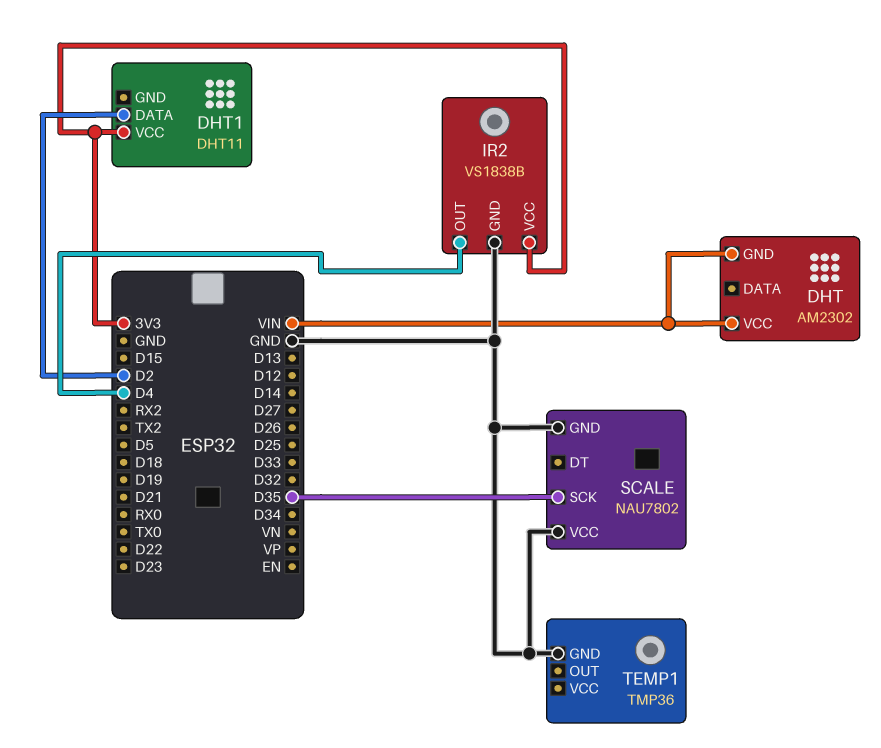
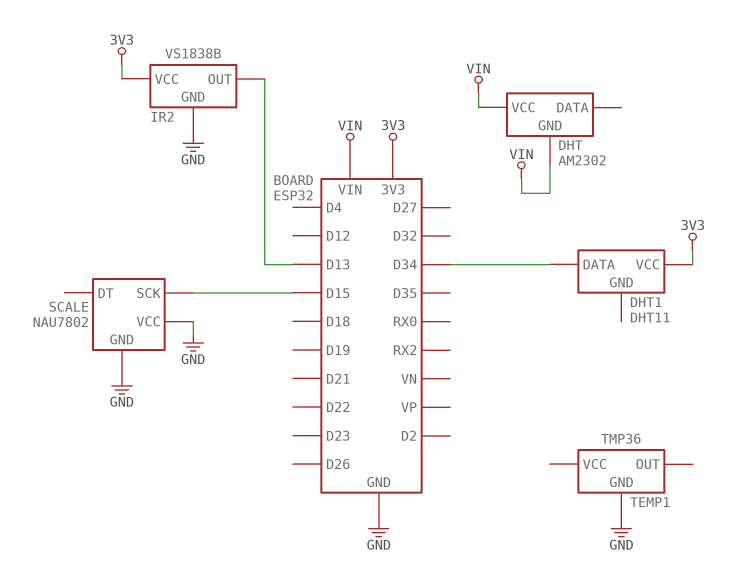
DHT1 pin DATA: D2 -> D34
IR2 pin OUT: D4 -> D13
SCALE pin SCK: D35 -> D15

